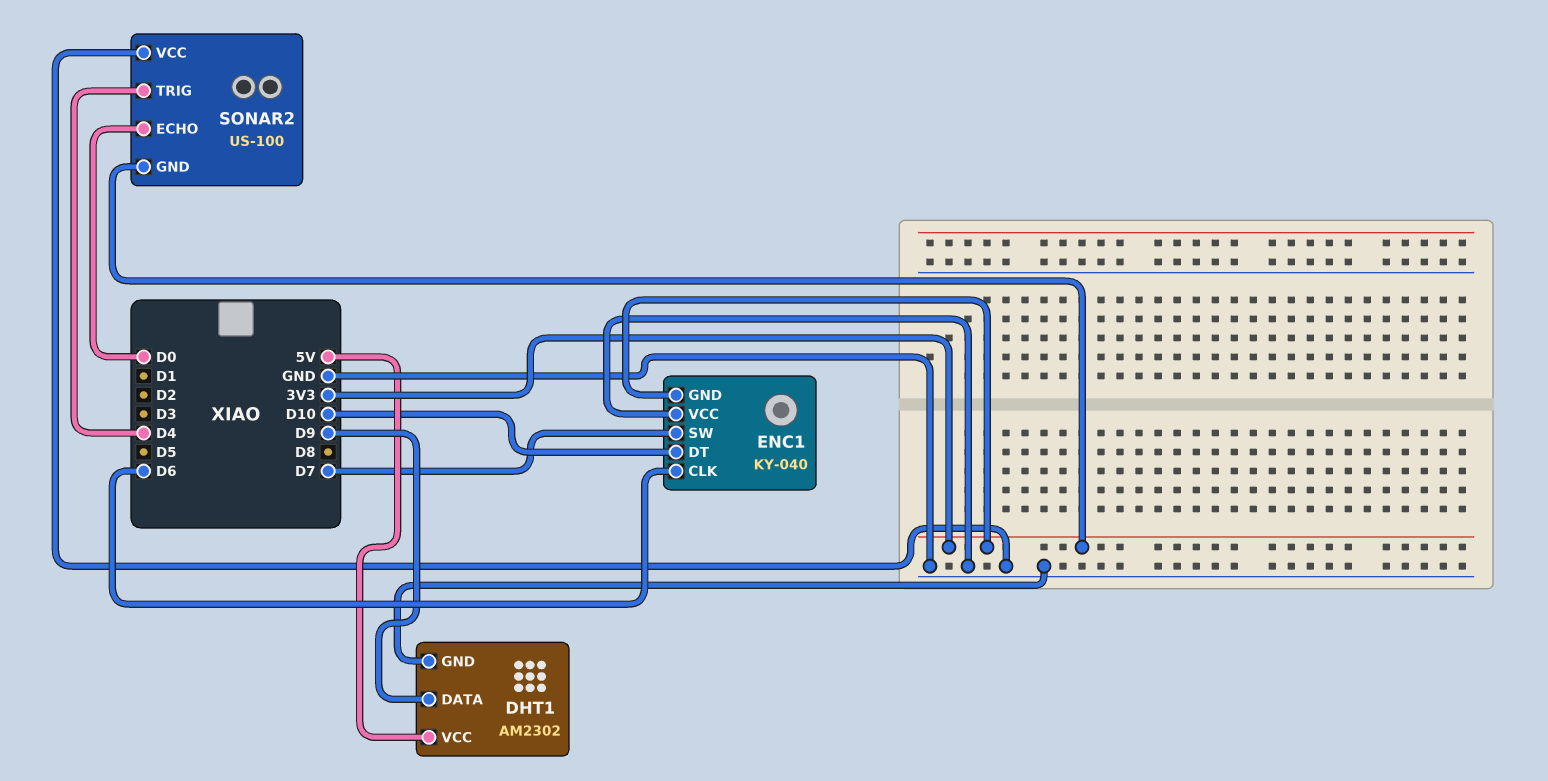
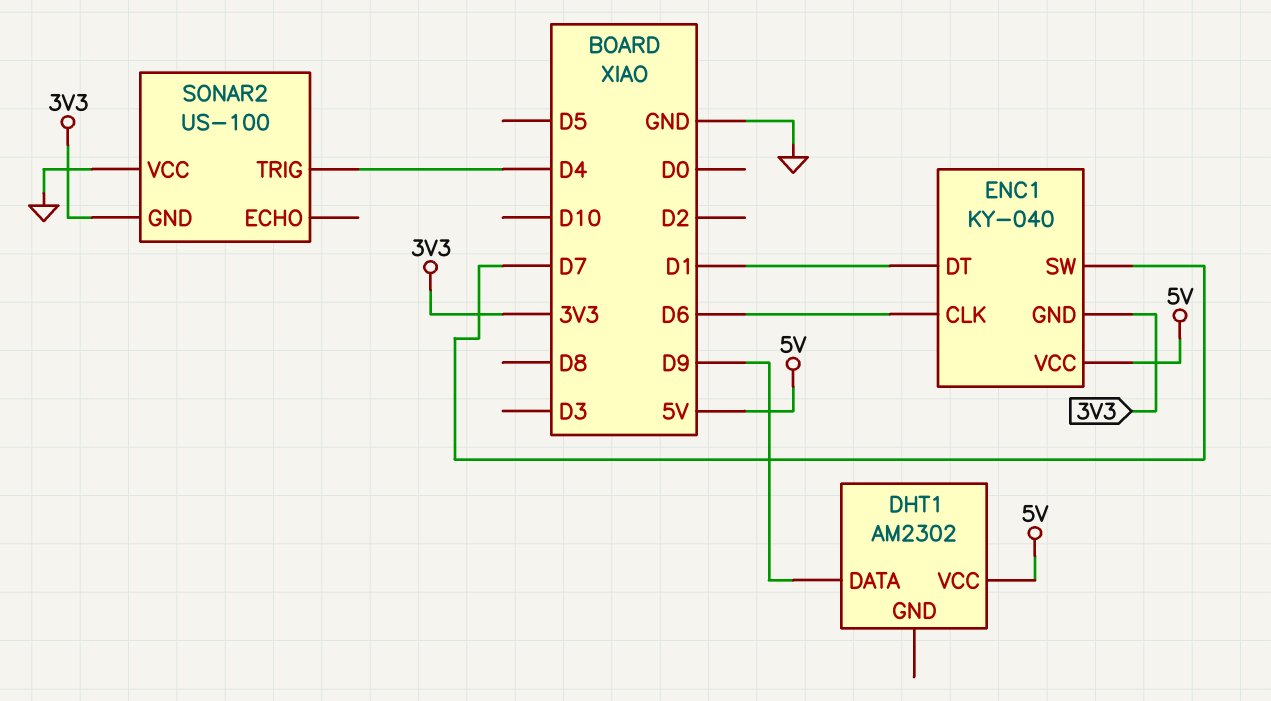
DHT1 pin GND: GND -> none
ENC1 pin DT: D10 -> D1
ENC1 pin VCC: GND -> 5V
SONAR2 pin ECHO: D0 -> none

